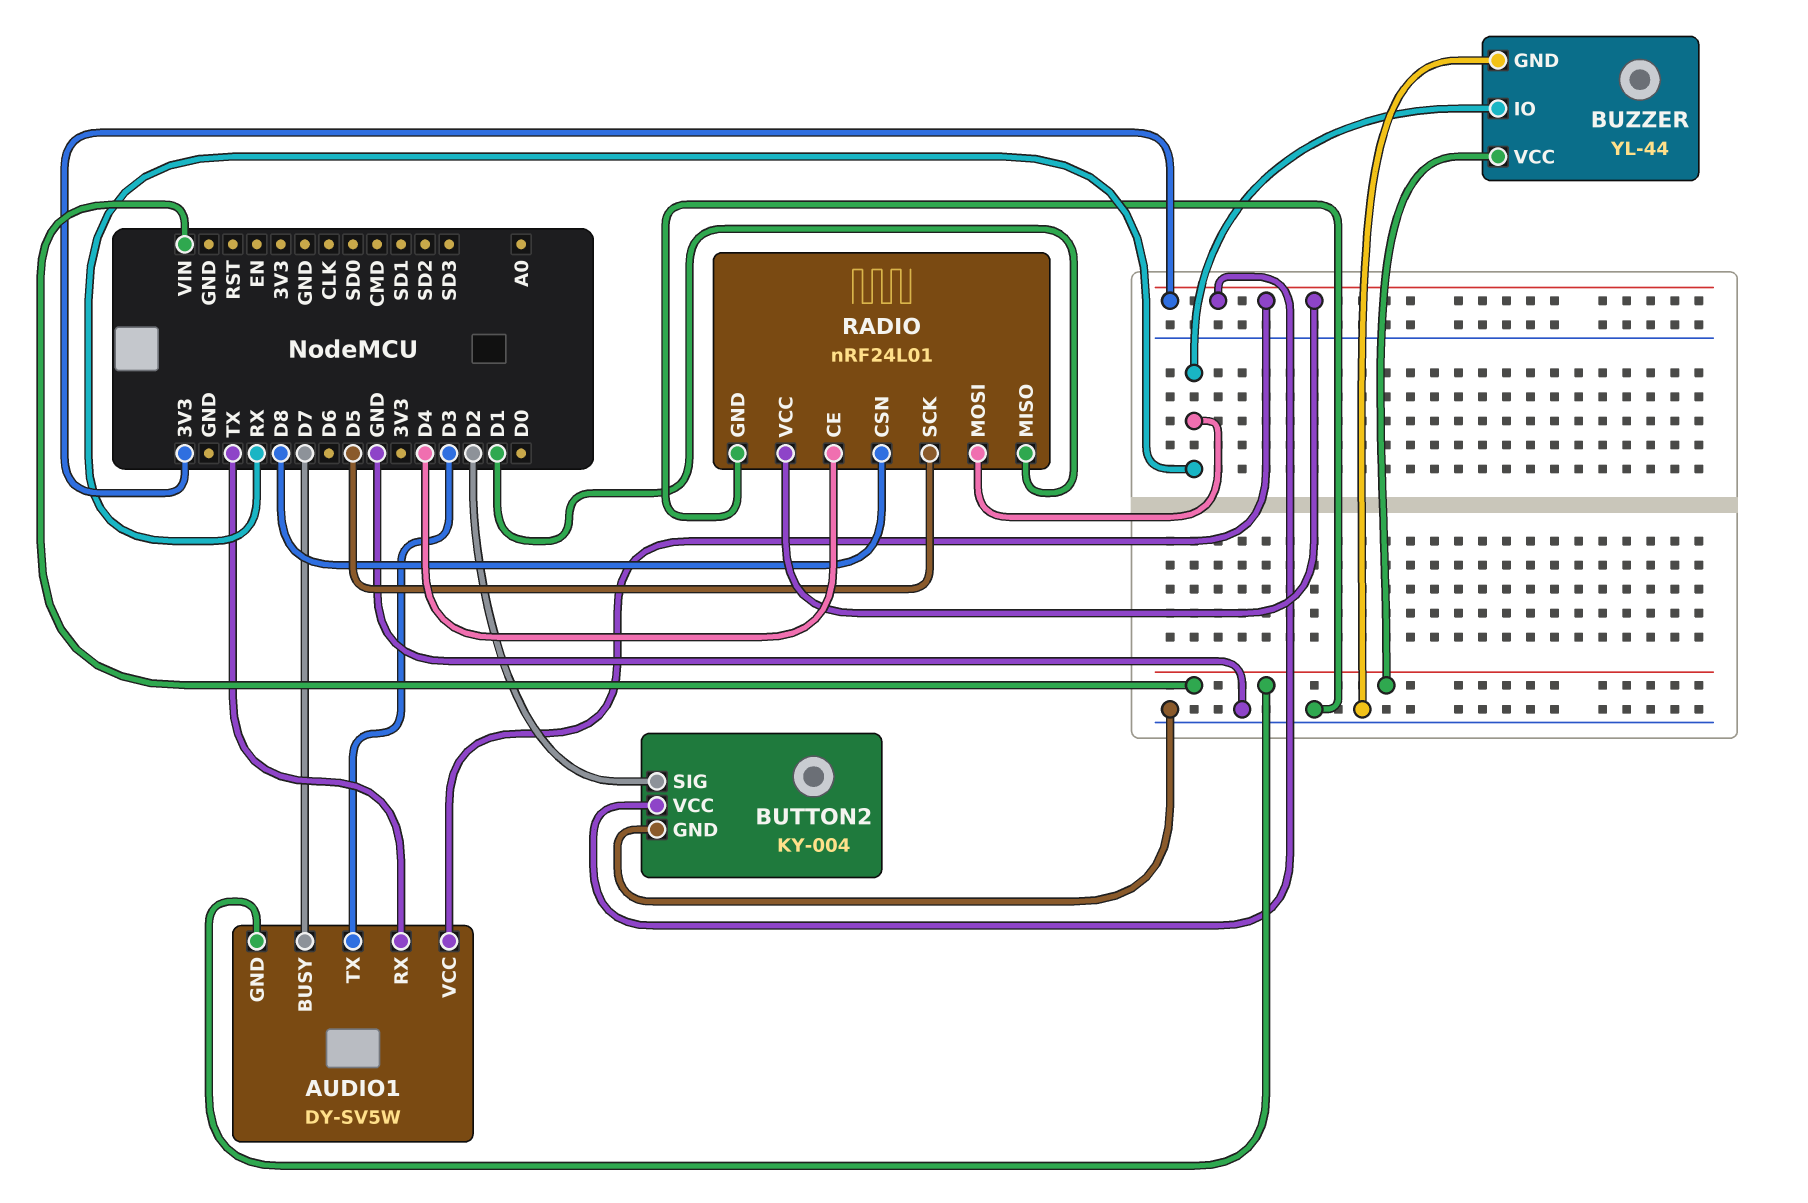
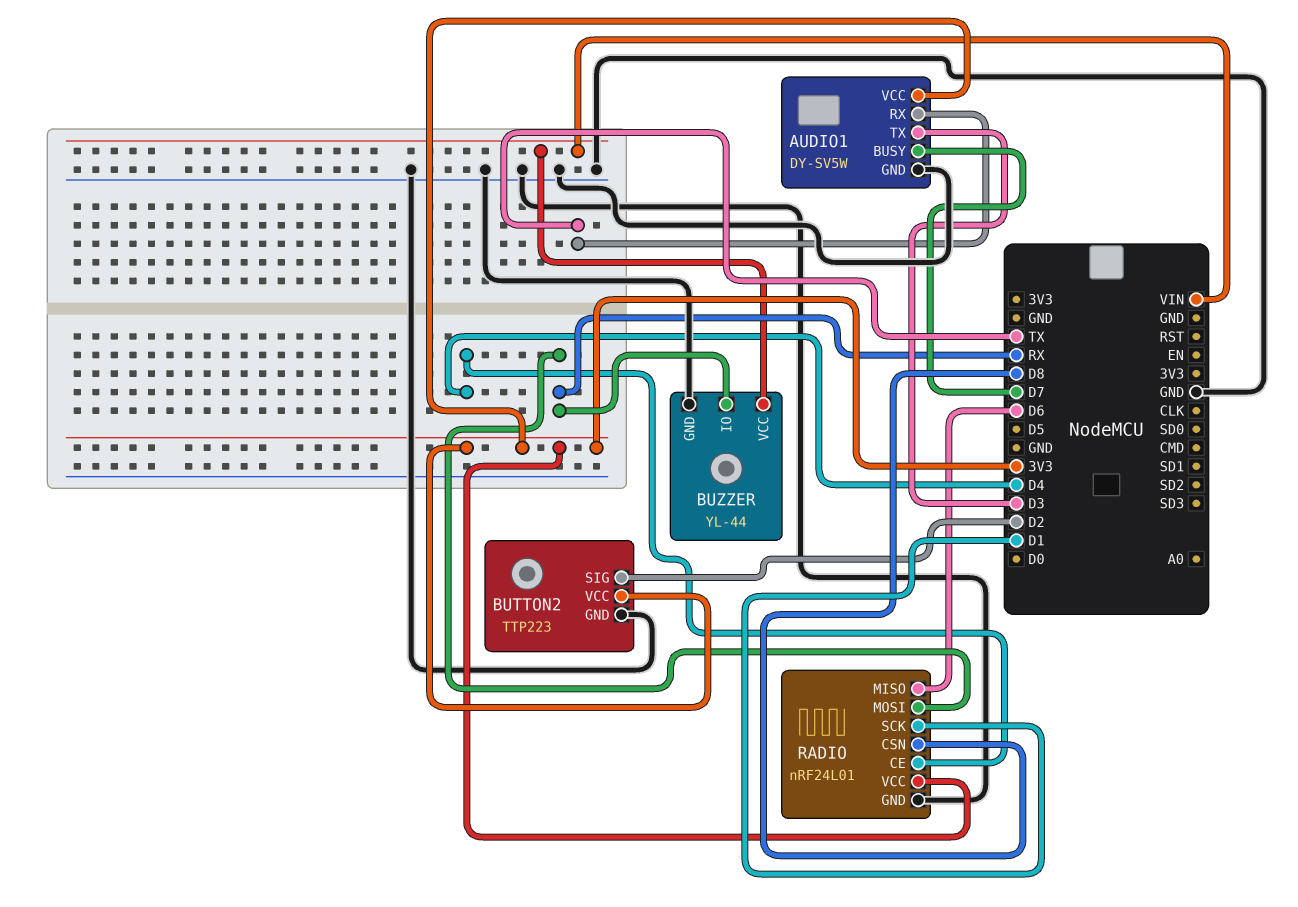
AUDIO1 pin GND: VIN -> GND
BUTTON2: KY-004 -> TTP223
RADIO pin MISO: D1 -> D6
RADIO pin SCK: D5 -> D1

